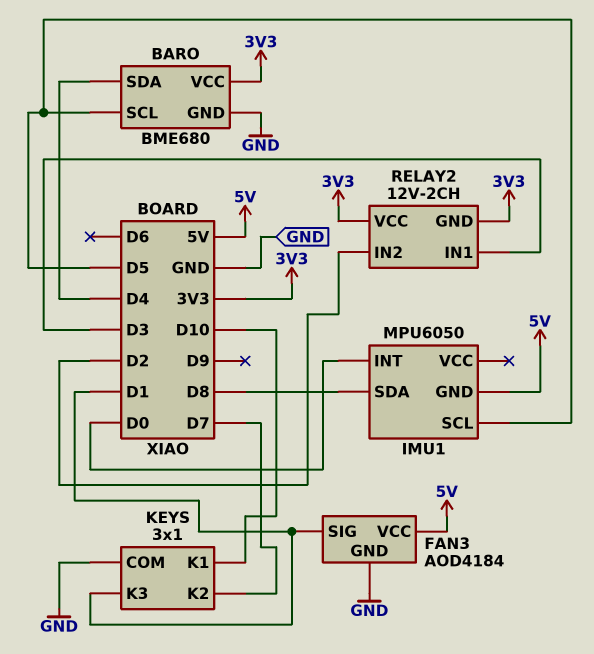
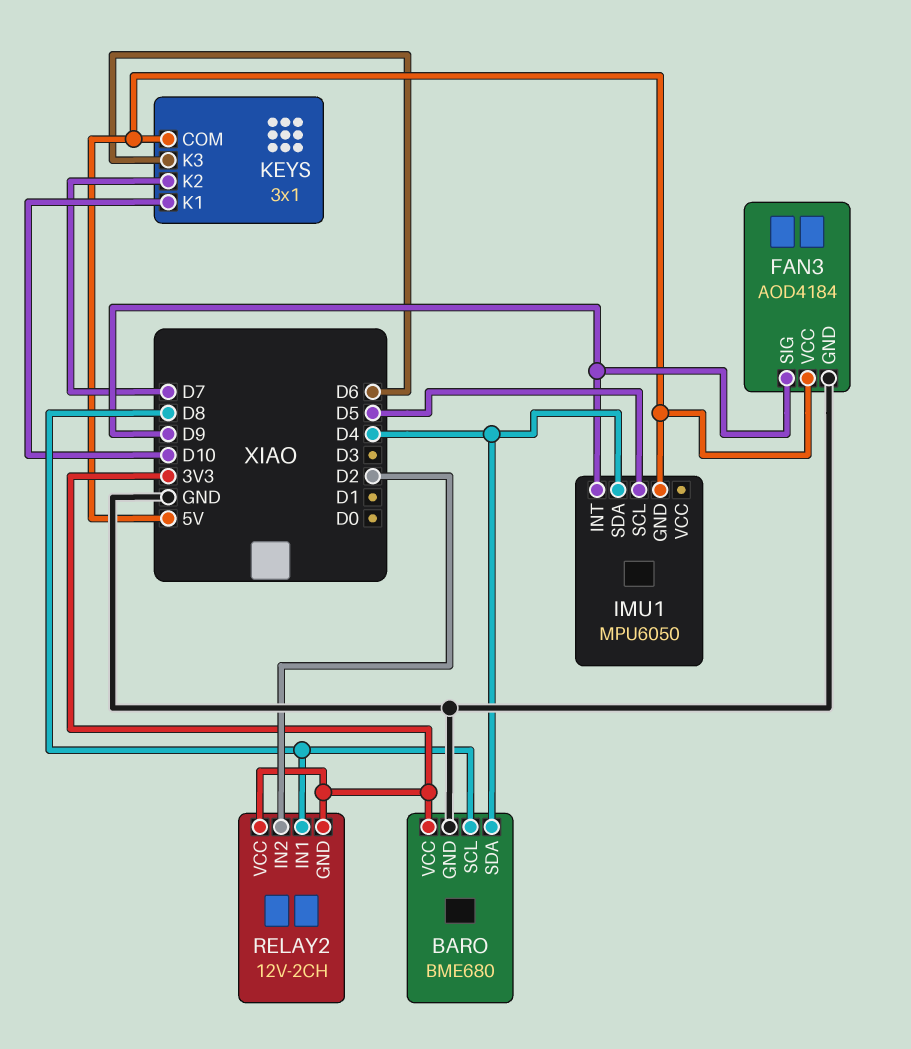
BARO pin SCL: D5 -> D8
FAN3 pin SIG: D1 -> D9
IMU1 pin INT: D0 -> D9
IMU1 pin SDA: D8 -> D4
KEYS pin COM: GND -> 5V
KEYS pin K3: D1 -> D6
RELAY2 pin IN1: D3 -> D8

